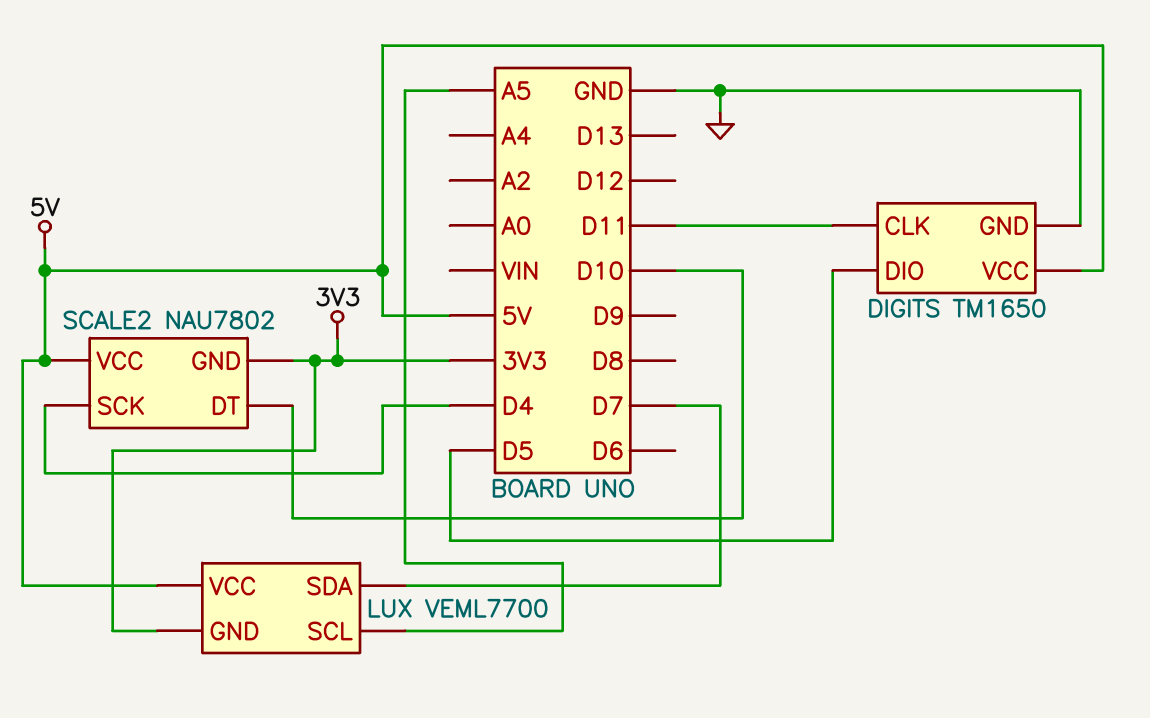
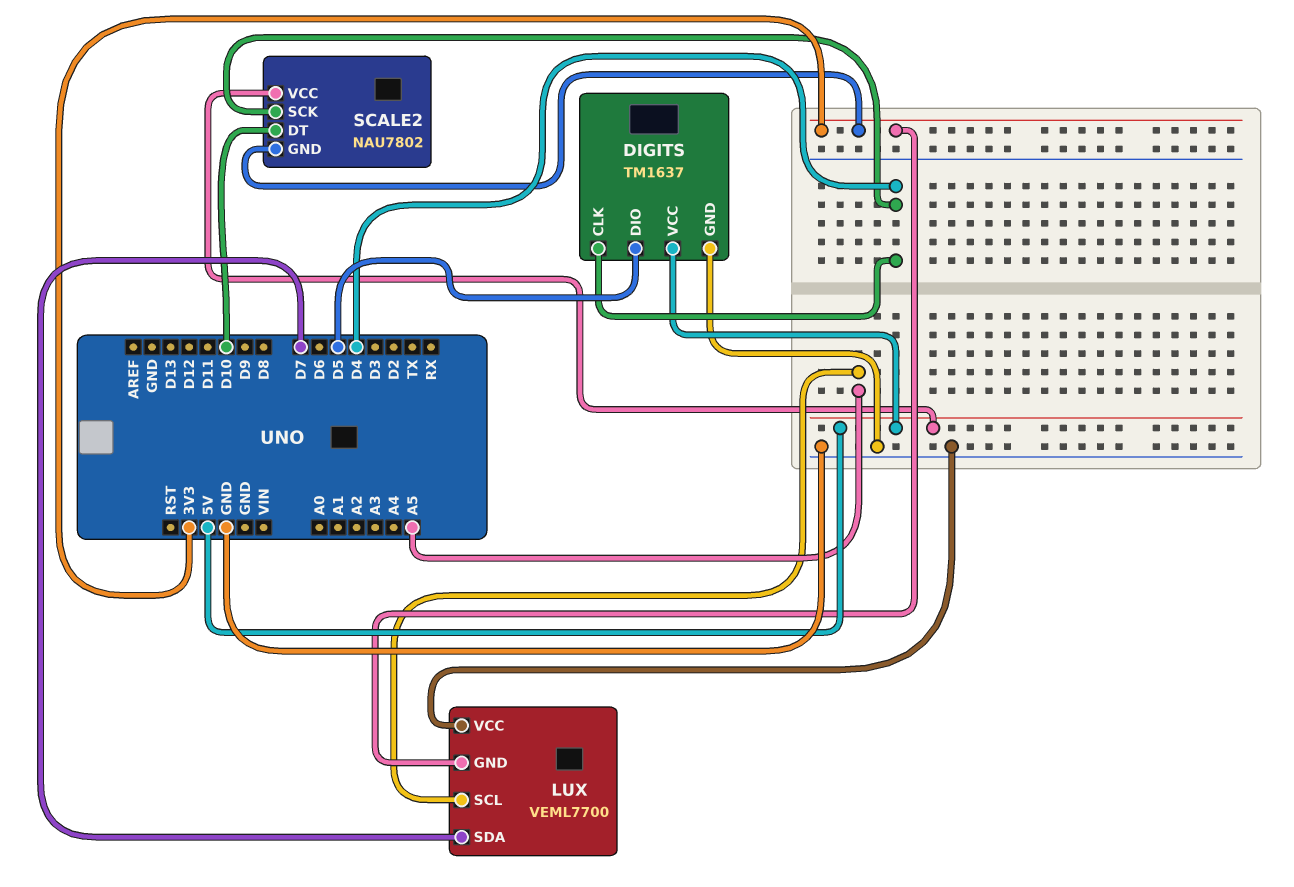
DIGITS: TM1650 -> TM1637
DIGITS pin CLK: D11 -> D4
LUX pin VCC: 5V -> GND

